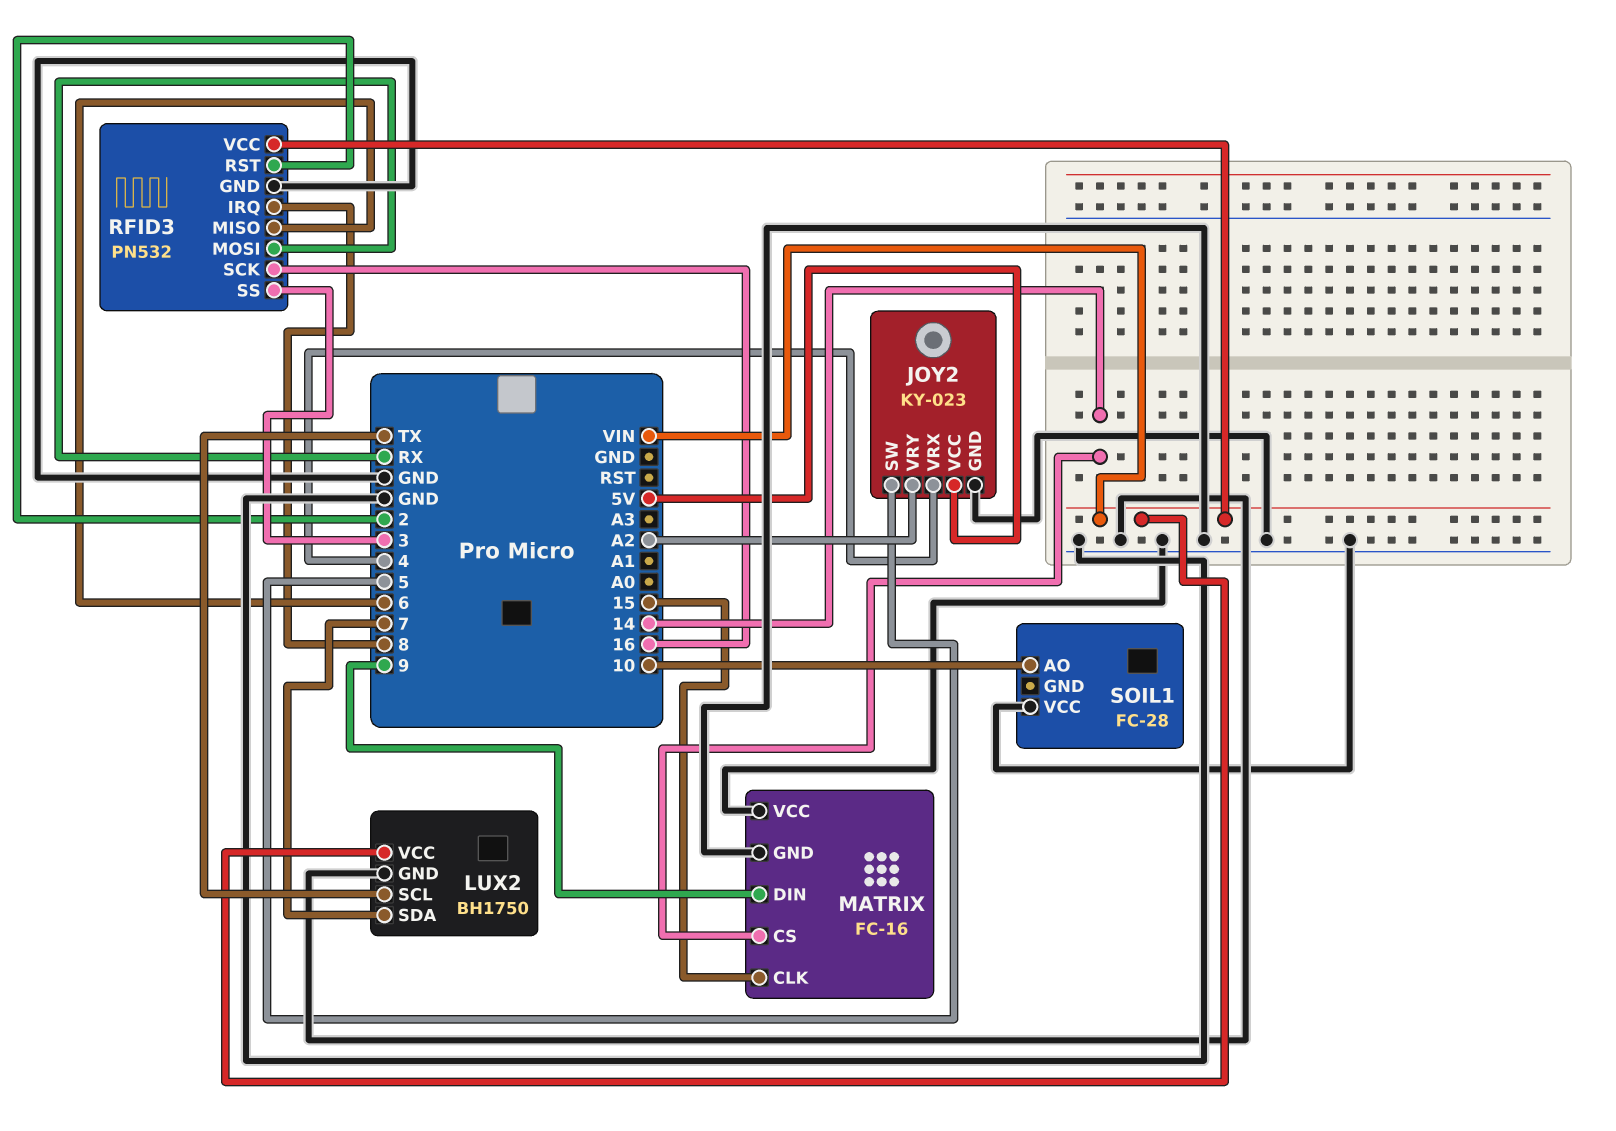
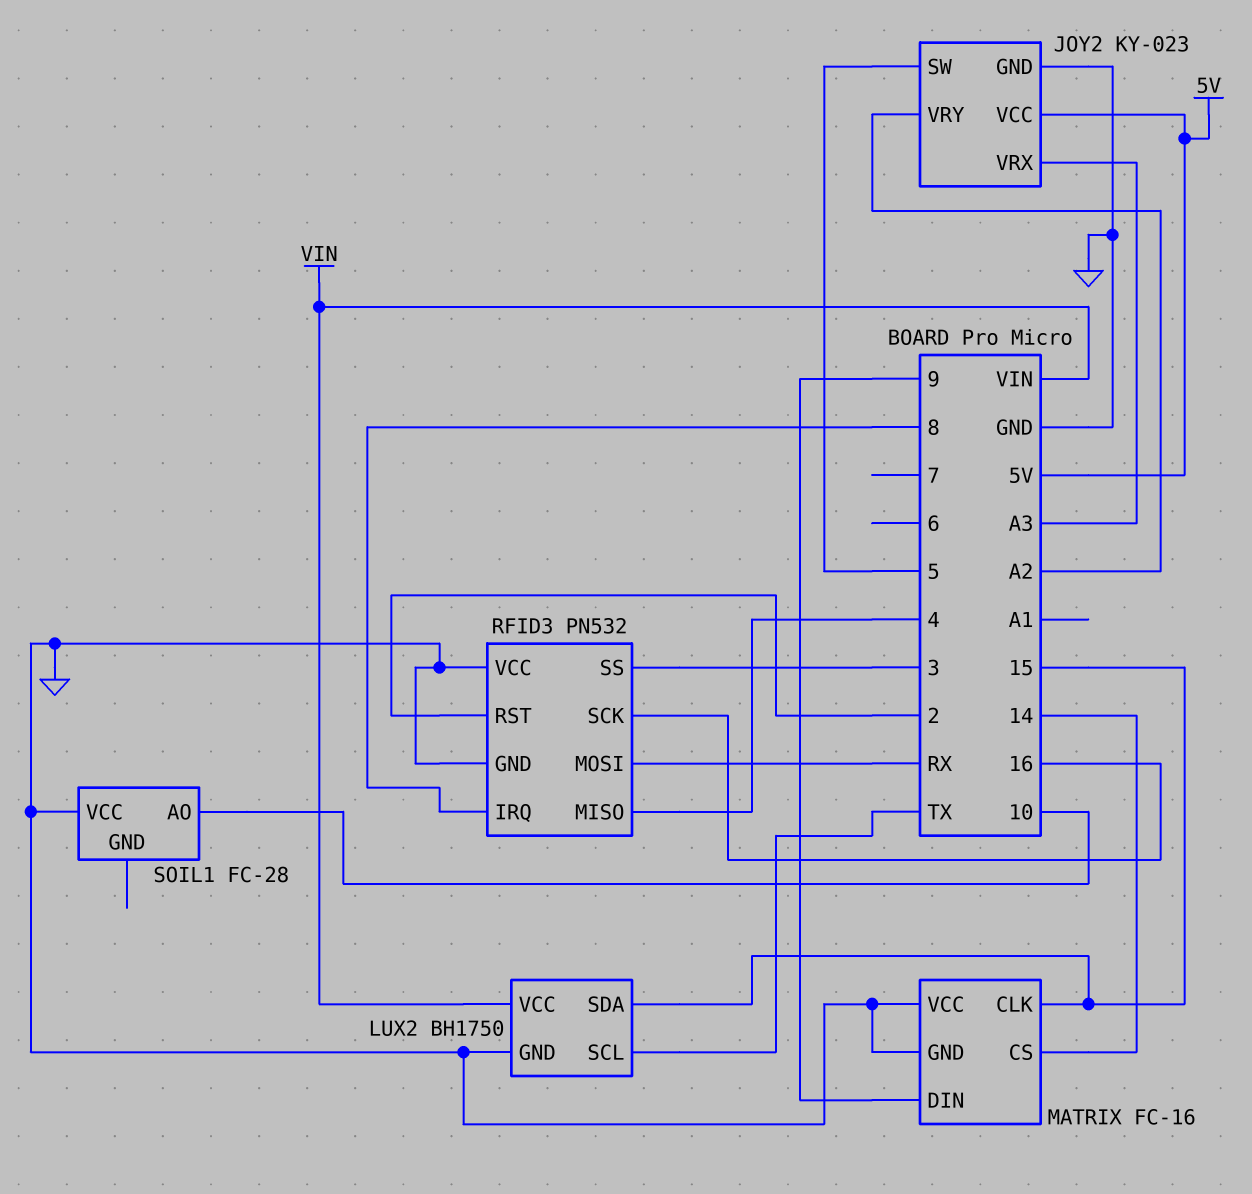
JOY2 pin VRX: 4 -> A3
LUX2 pin SDA: 7 -> 15
RFID3 pin MISO: 6 -> 4
RFID3 pin VCC: VIN -> GND

